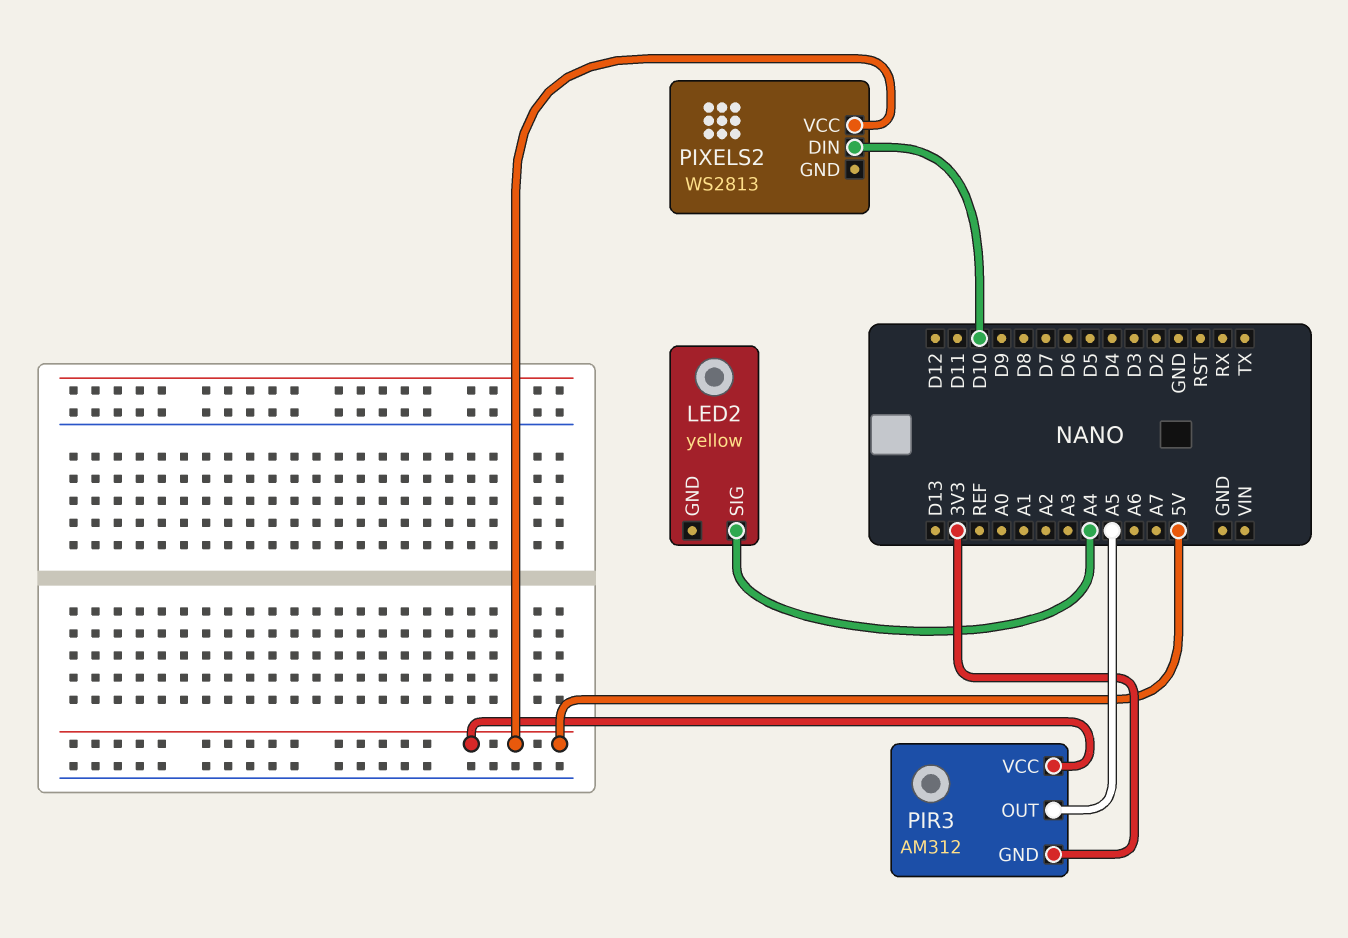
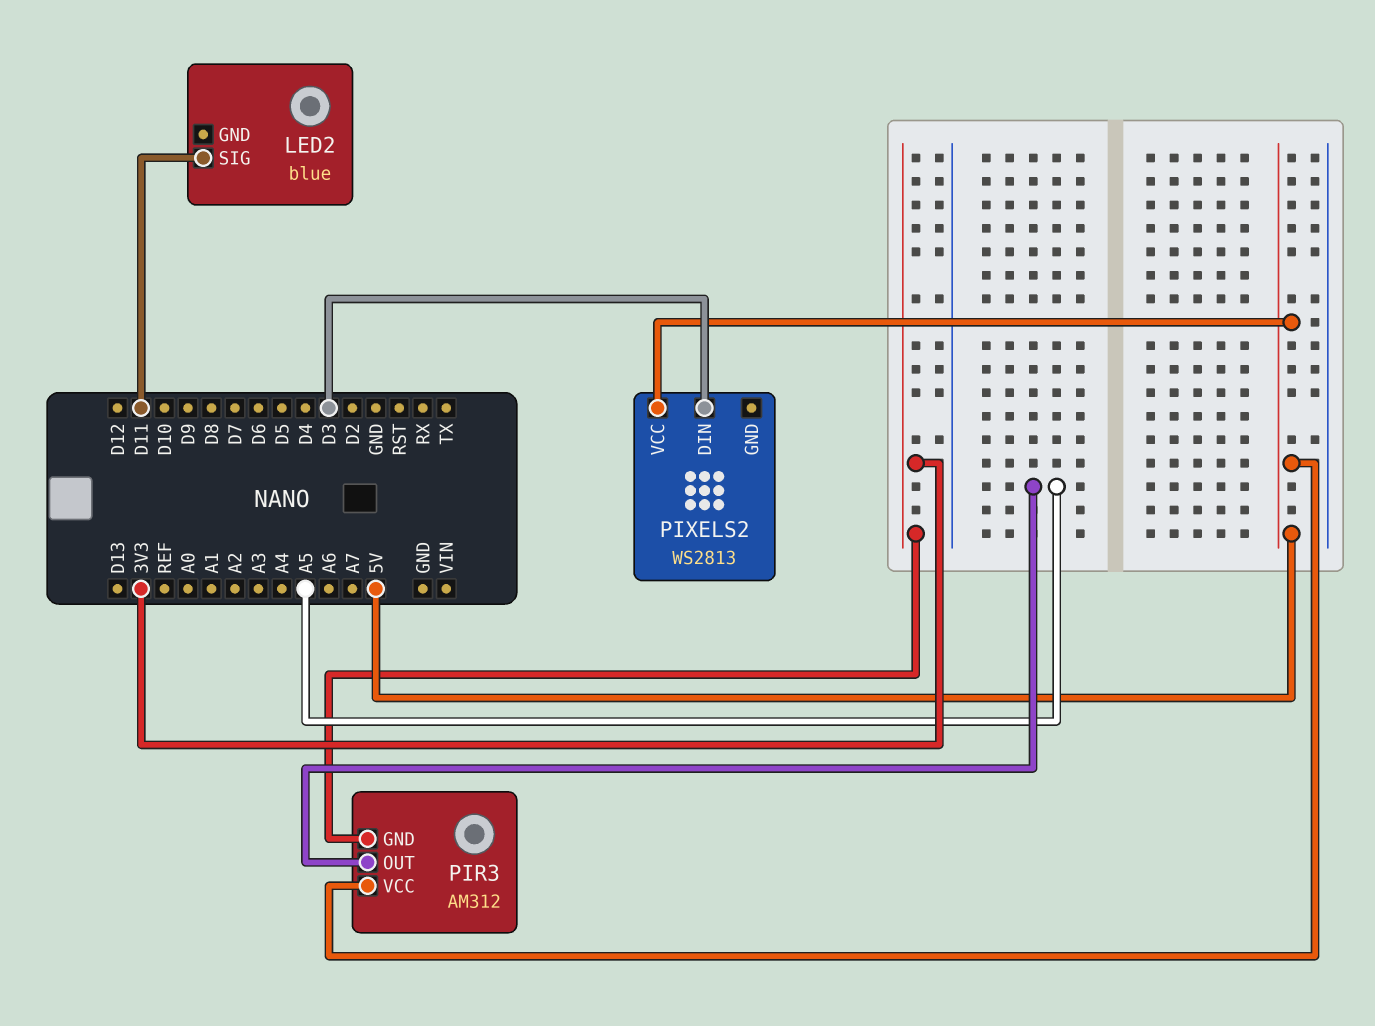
LED2: yellow -> blue
LED2 pin SIG: A4 -> D11
PIXELS2 pin DIN: D10 -> D3

